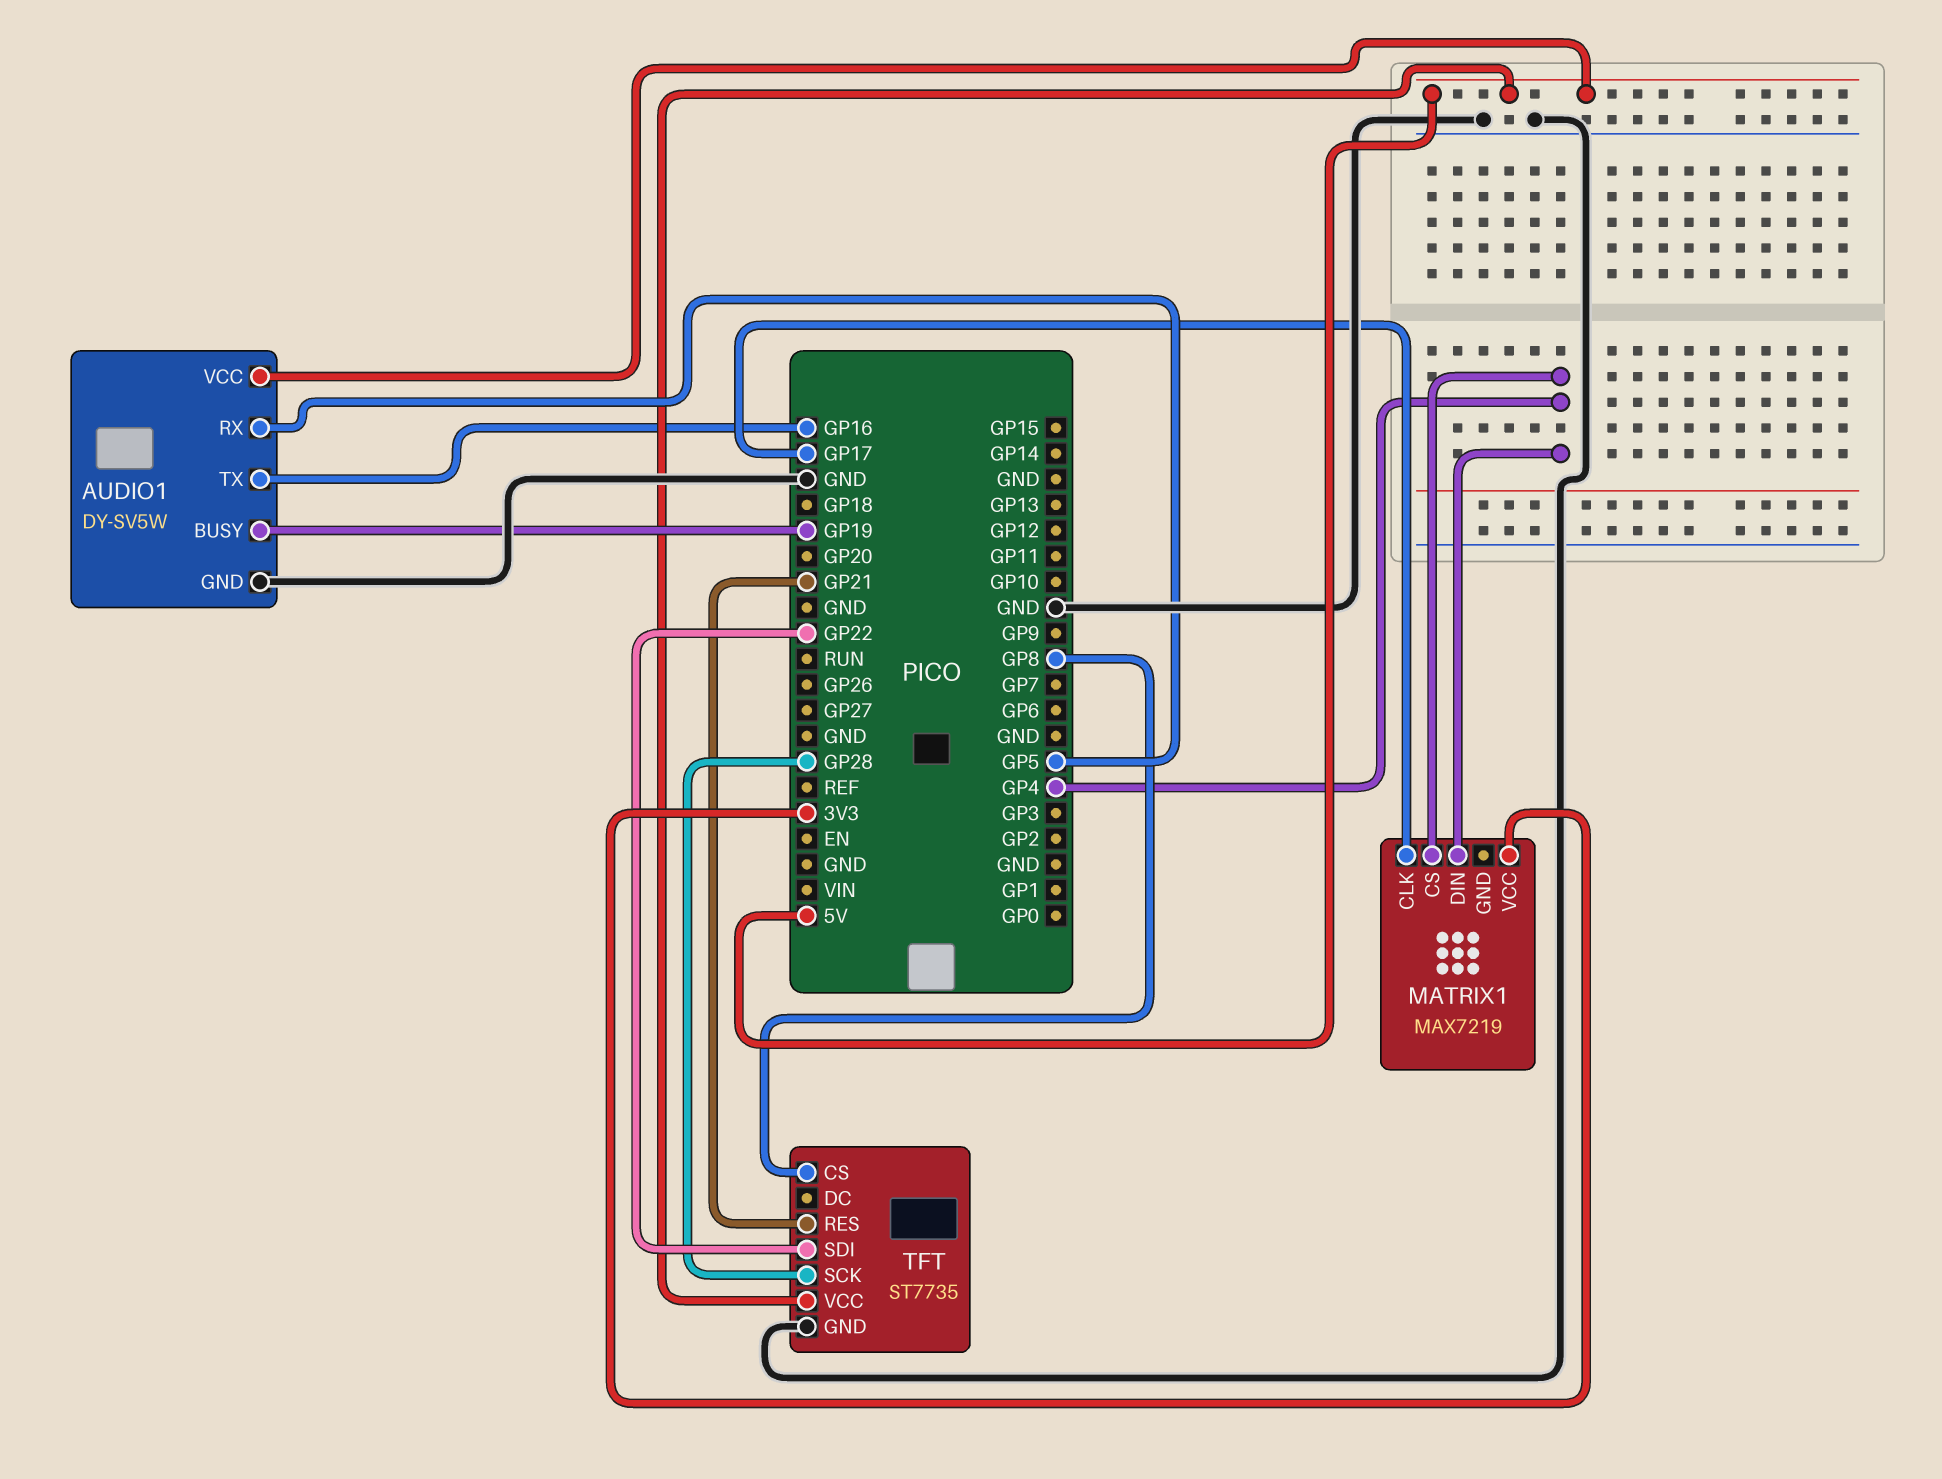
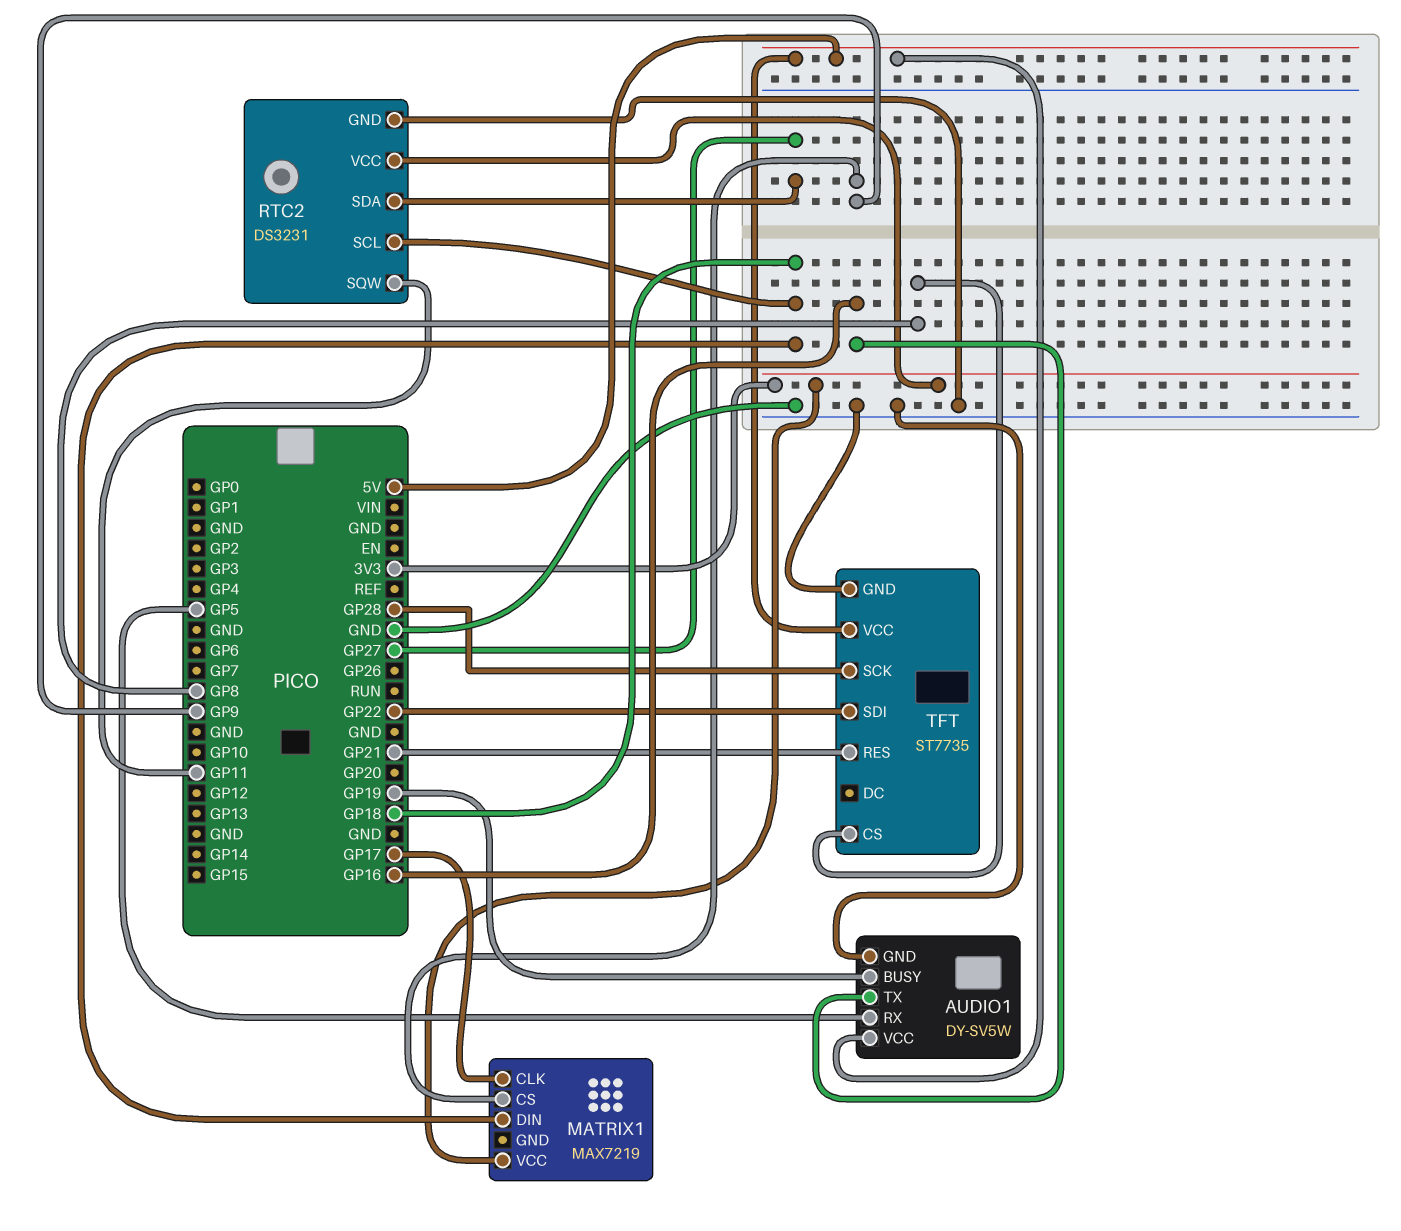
MATRIX1 pin CS: GP4 -> GP9
MATRIX1 pin DIN: GP4 -> GP18
RTC2: none -> DS3231
RTC2 pin GND: none -> GND
RTC2 pin SCL: none -> GP18
RTC2 pin SDA: none -> GP27
RTC2 pin SQW: none -> GP11
RTC2 pin VCC: none -> 3V3

